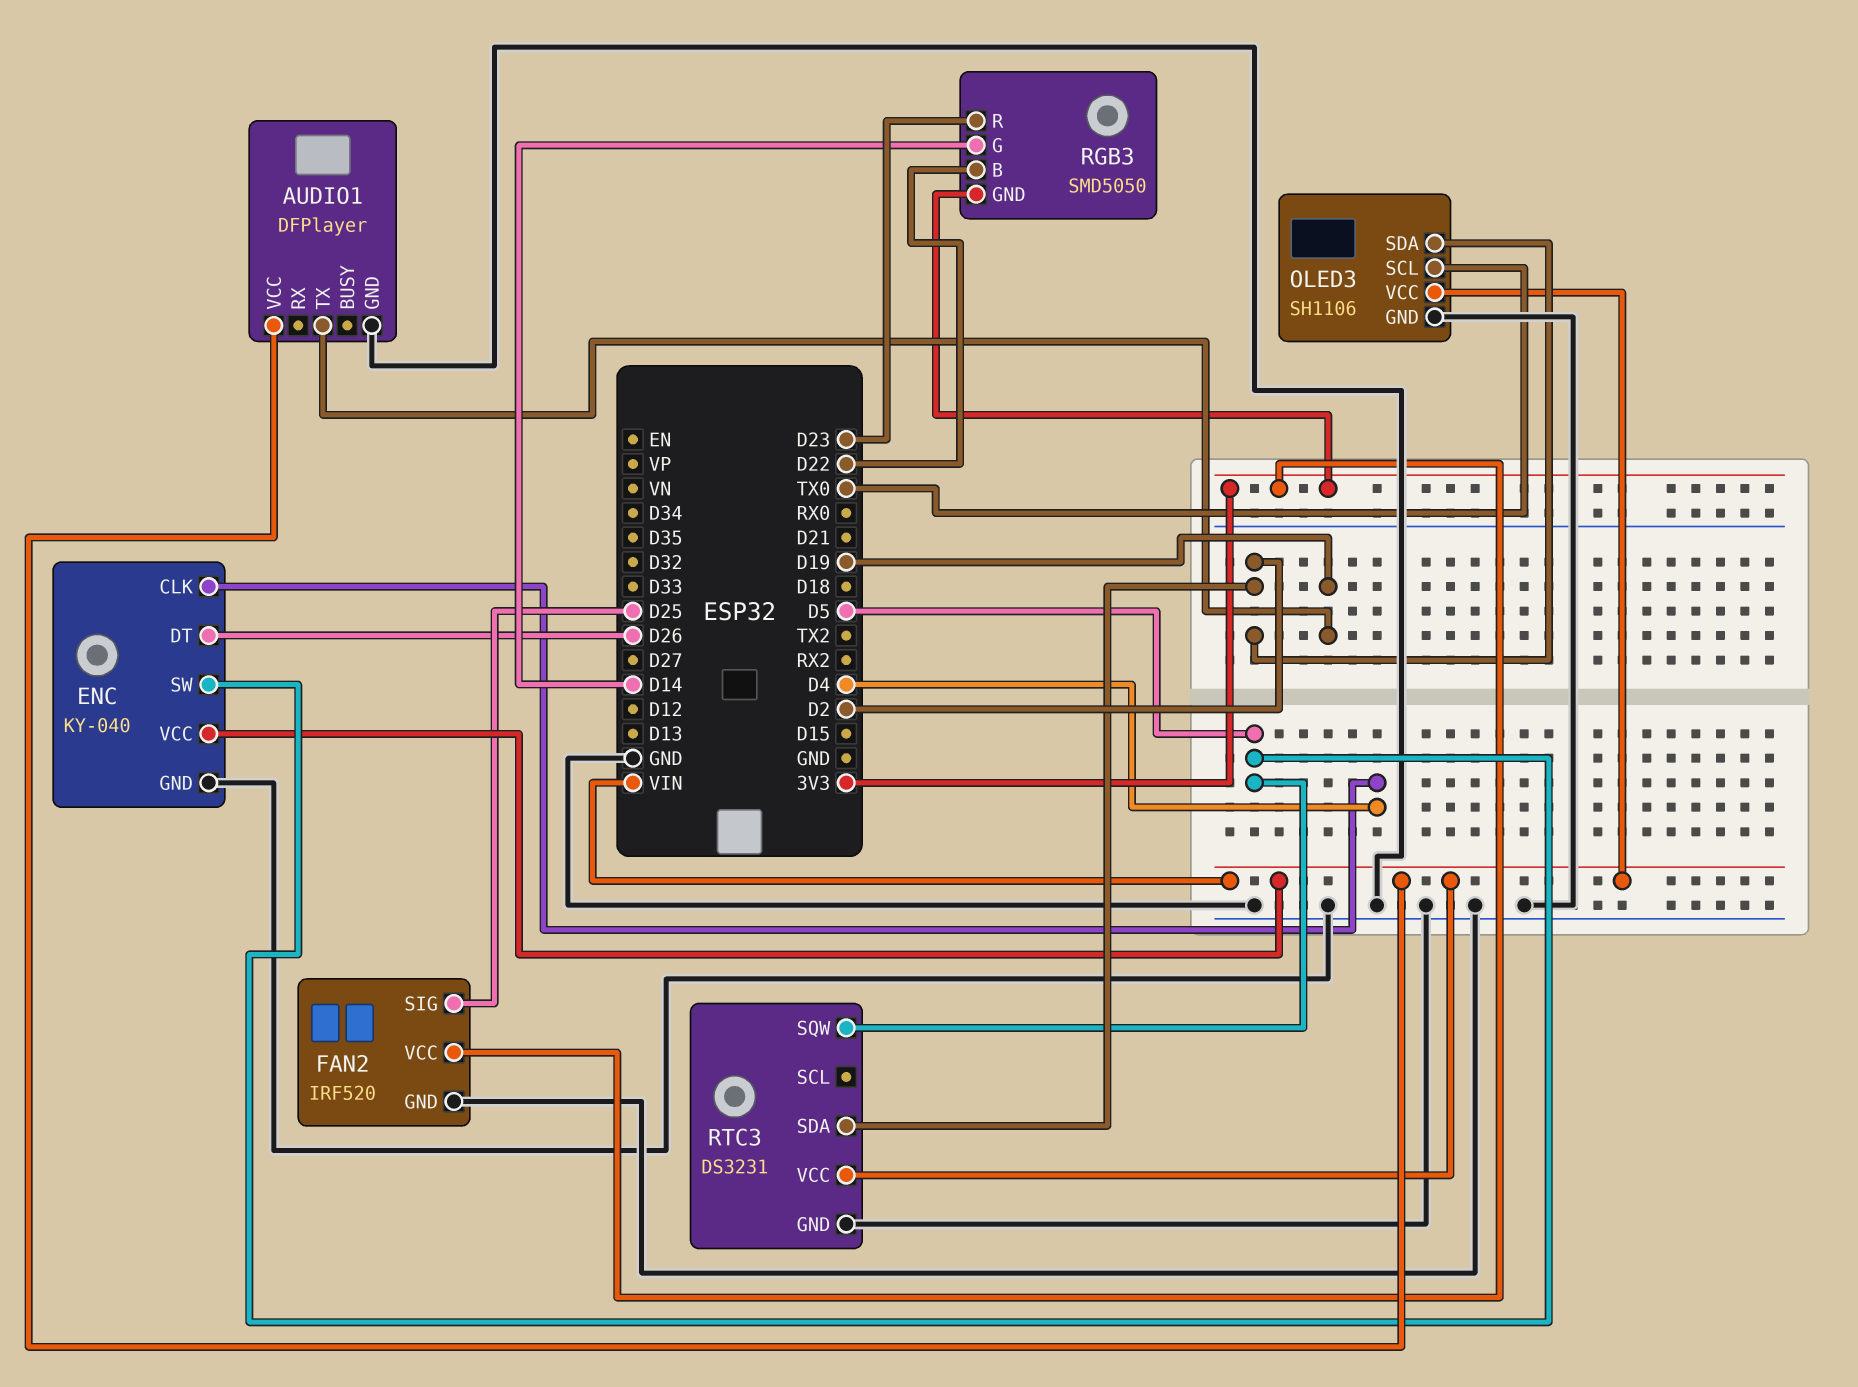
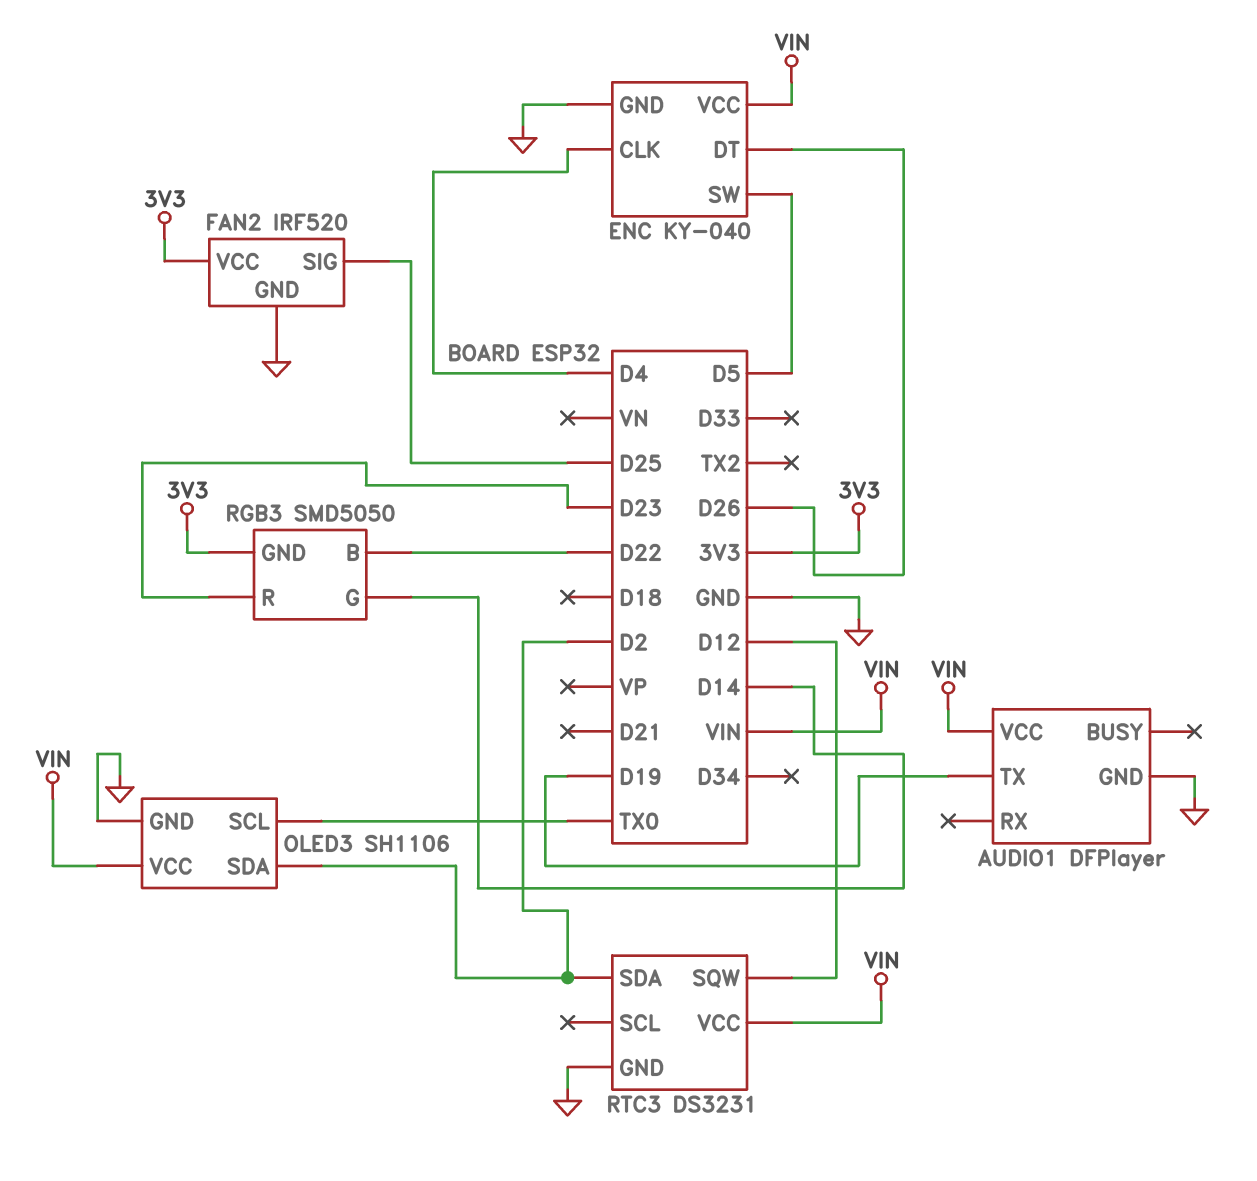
RTC3 pin SQW: D5 -> D12

